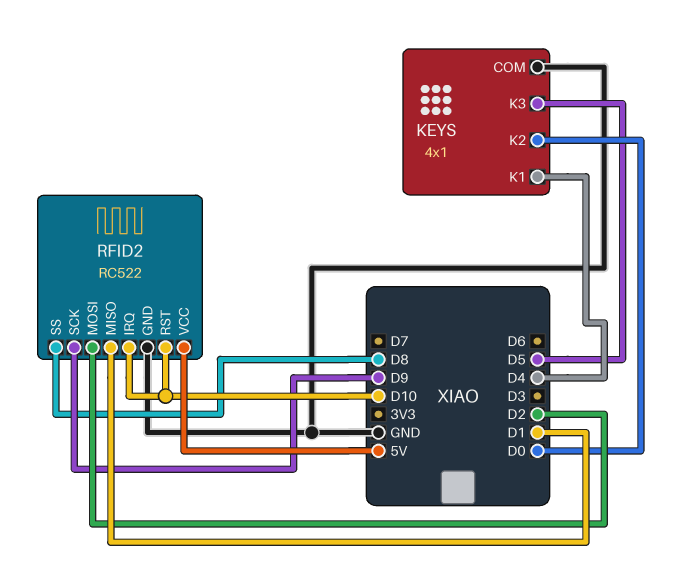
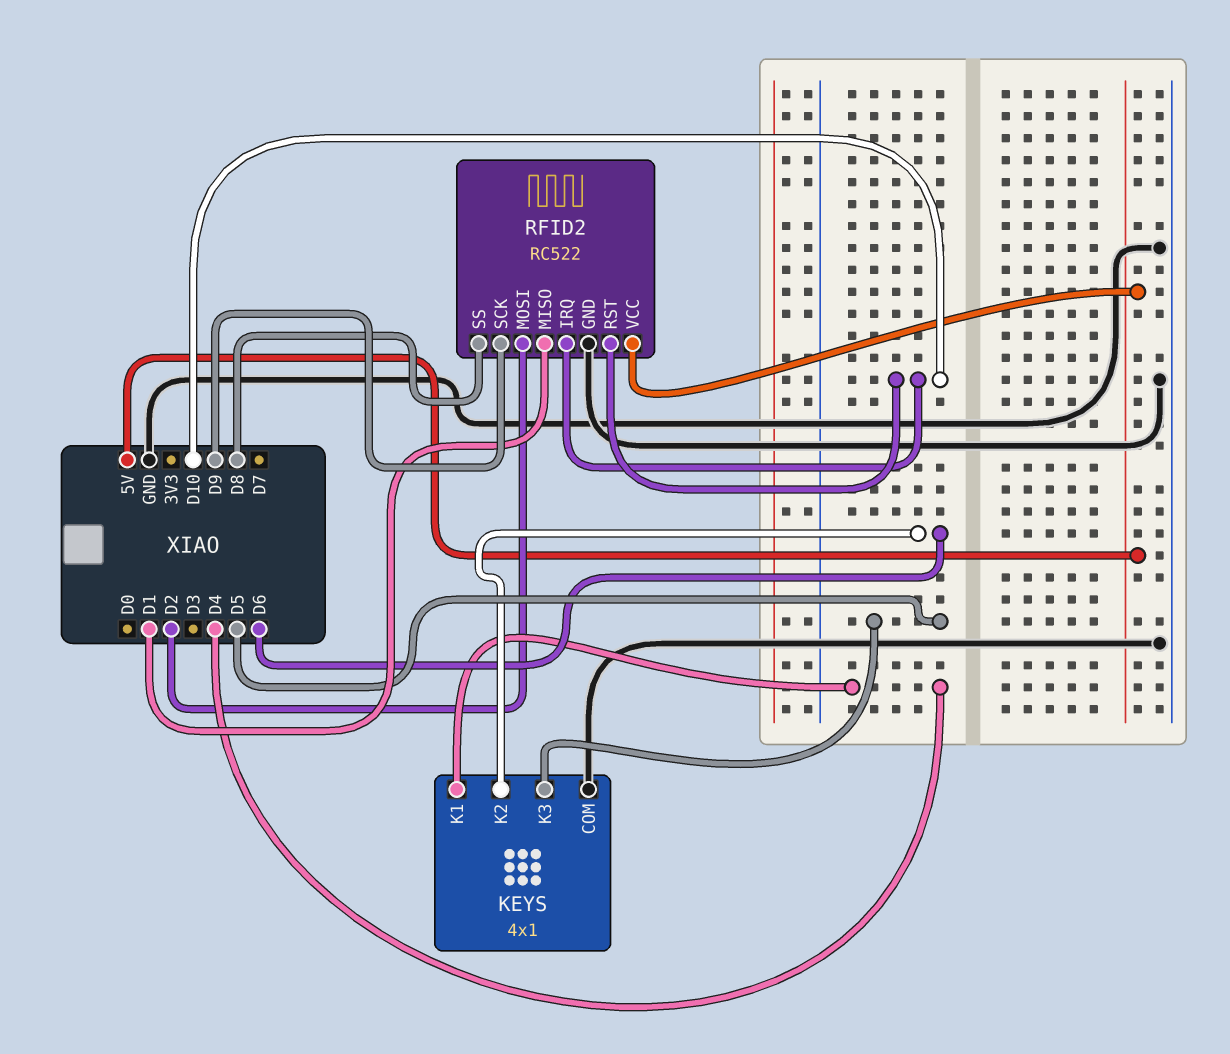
KEYS pin K2: D0 -> D6

